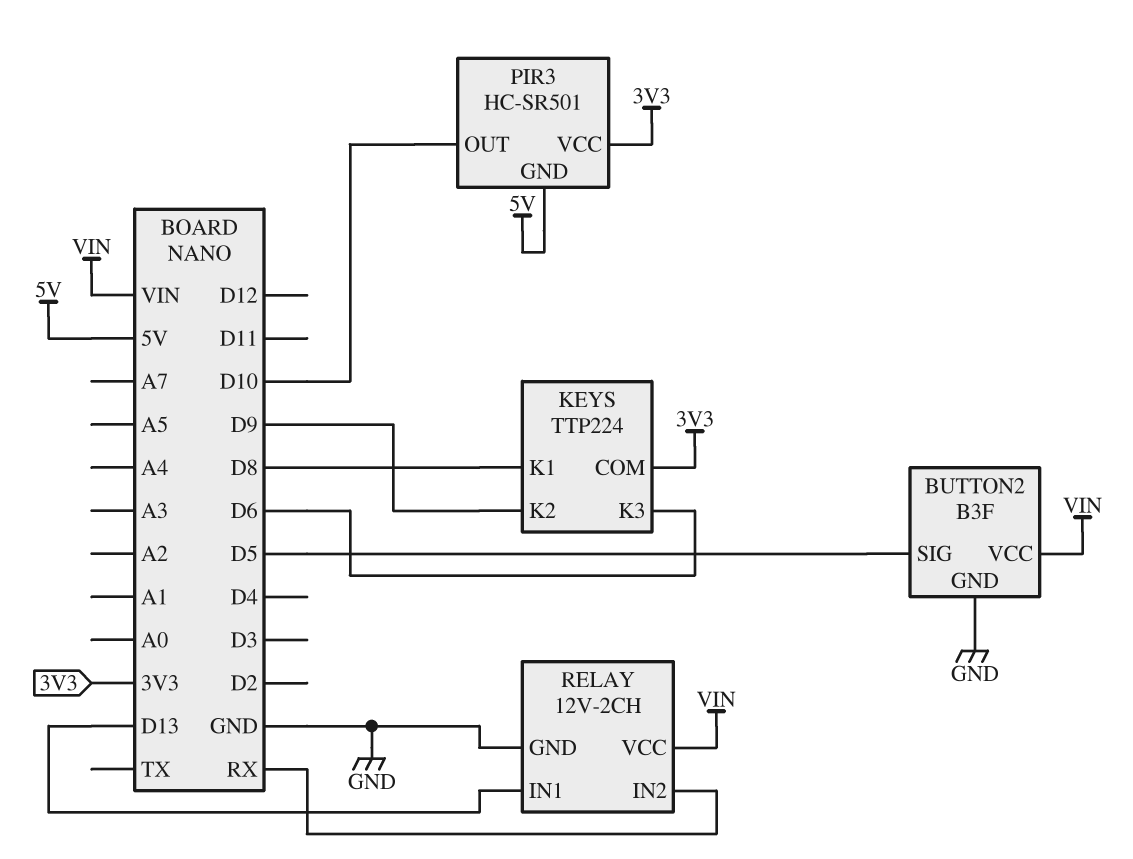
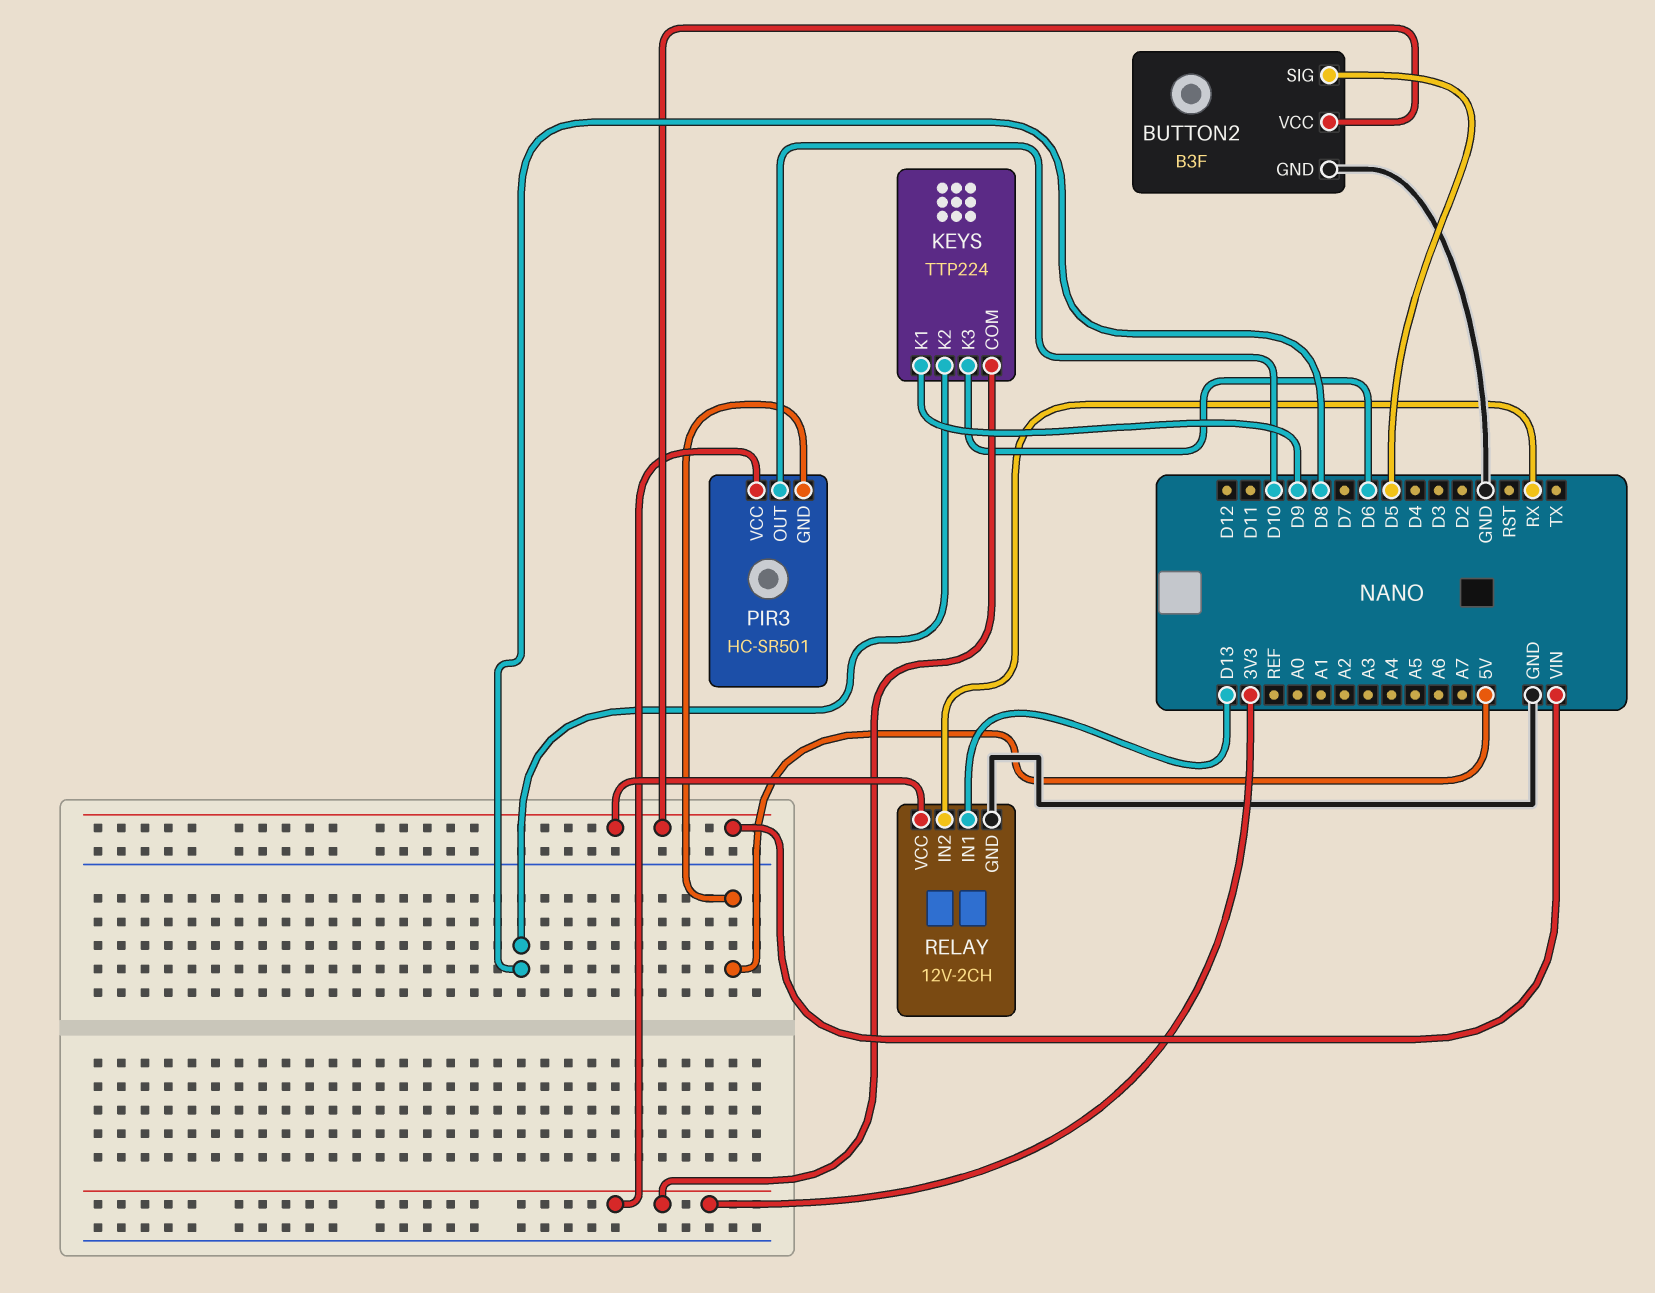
KEYS pin K1: D8 -> D9
KEYS pin K2: D9 -> D8

